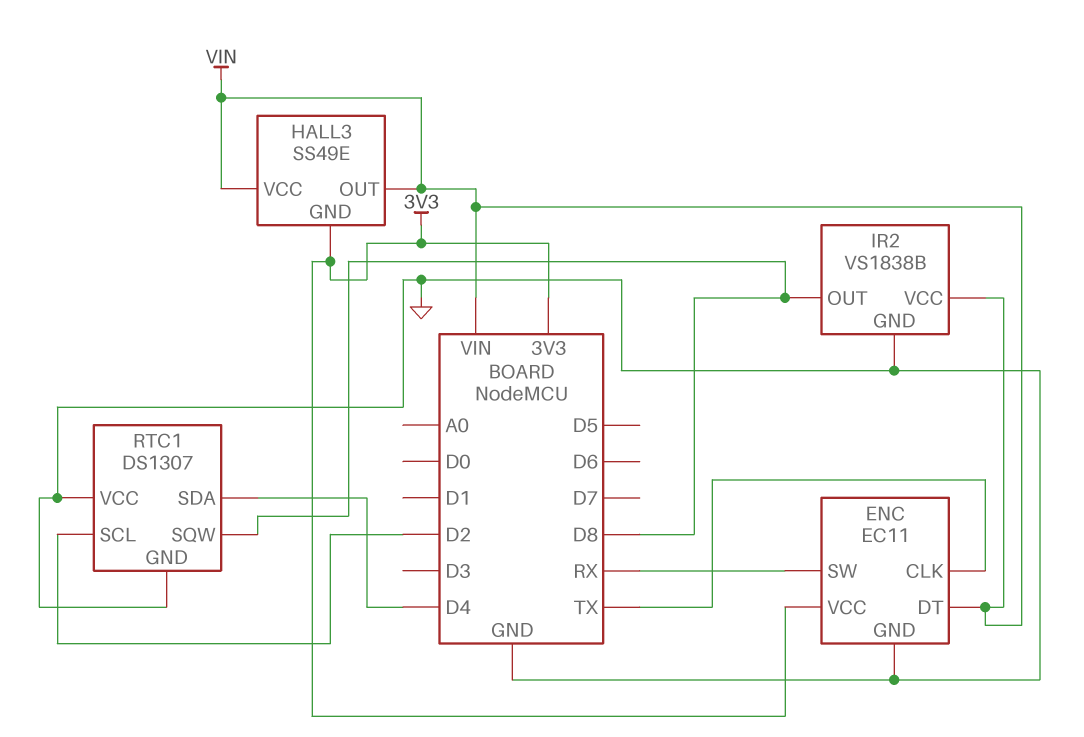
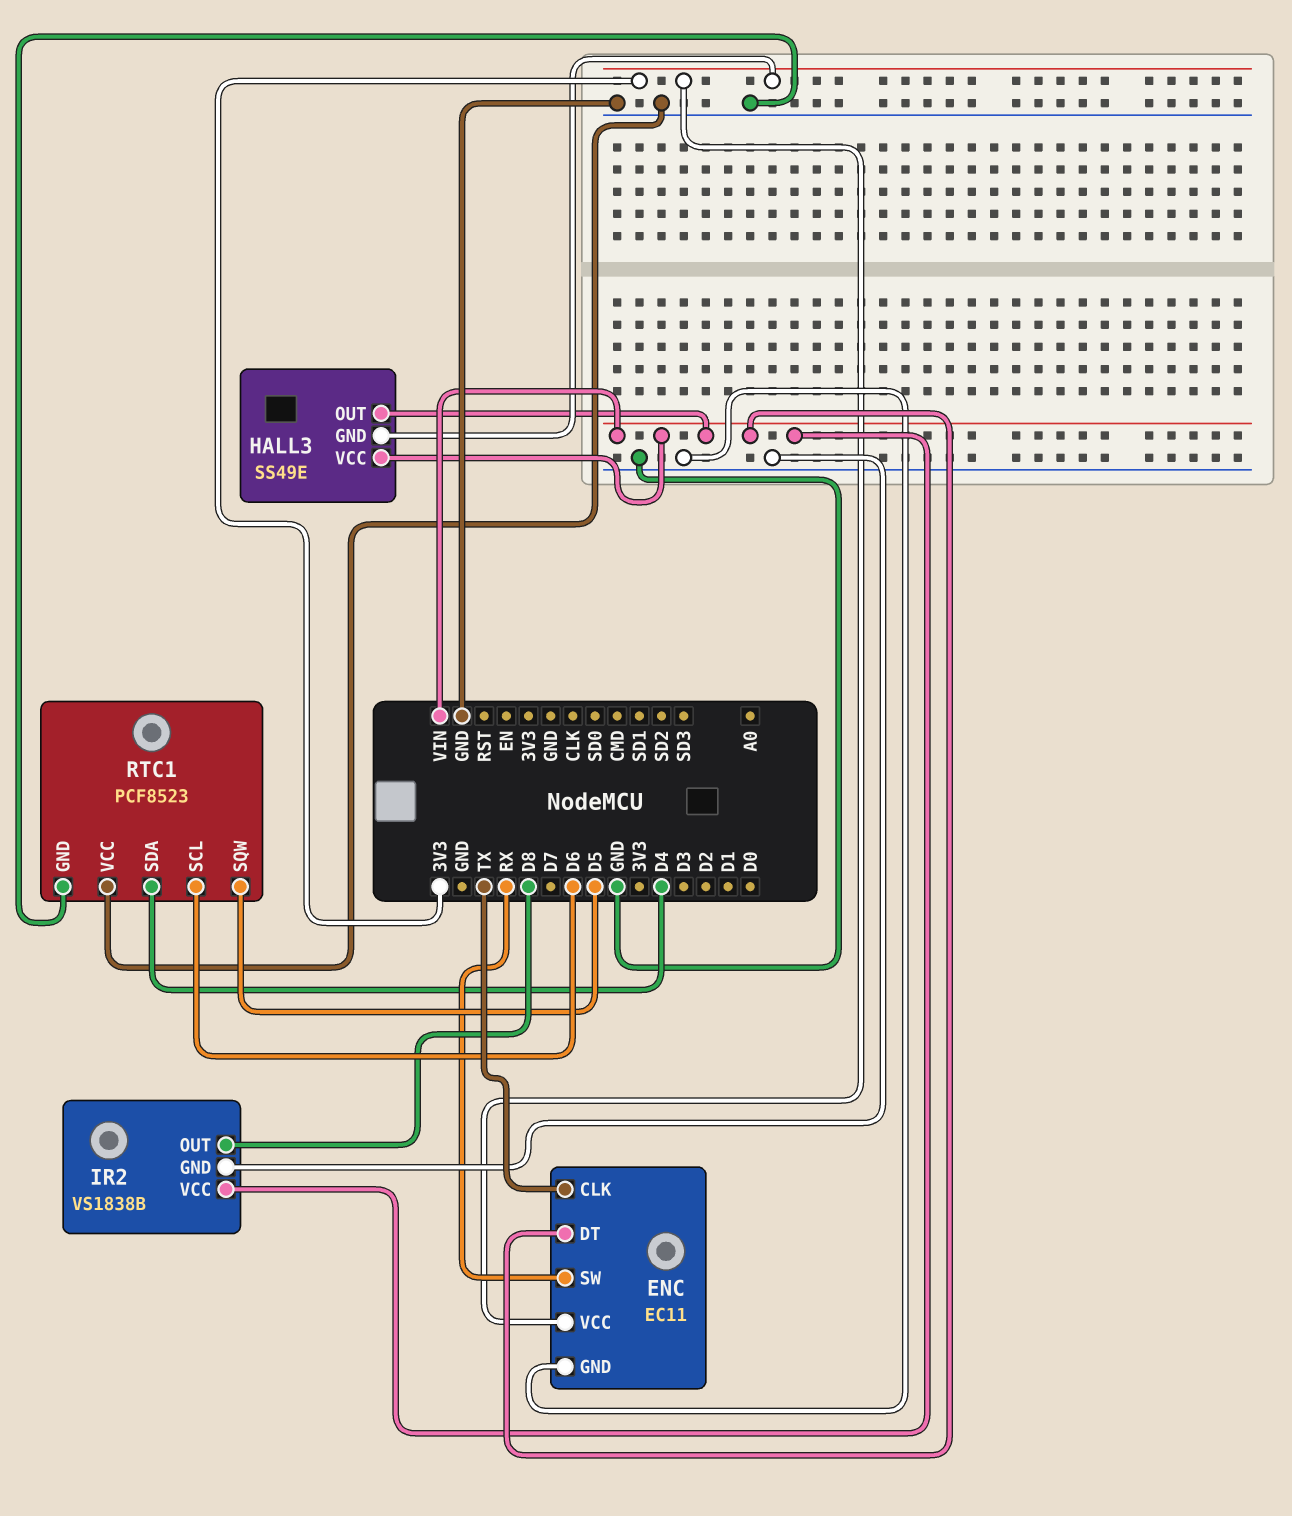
RTC1: DS1307 -> PCF8523
RTC1 pin SCL: D2 -> D6
RTC1 pin SQW: D8 -> D5

